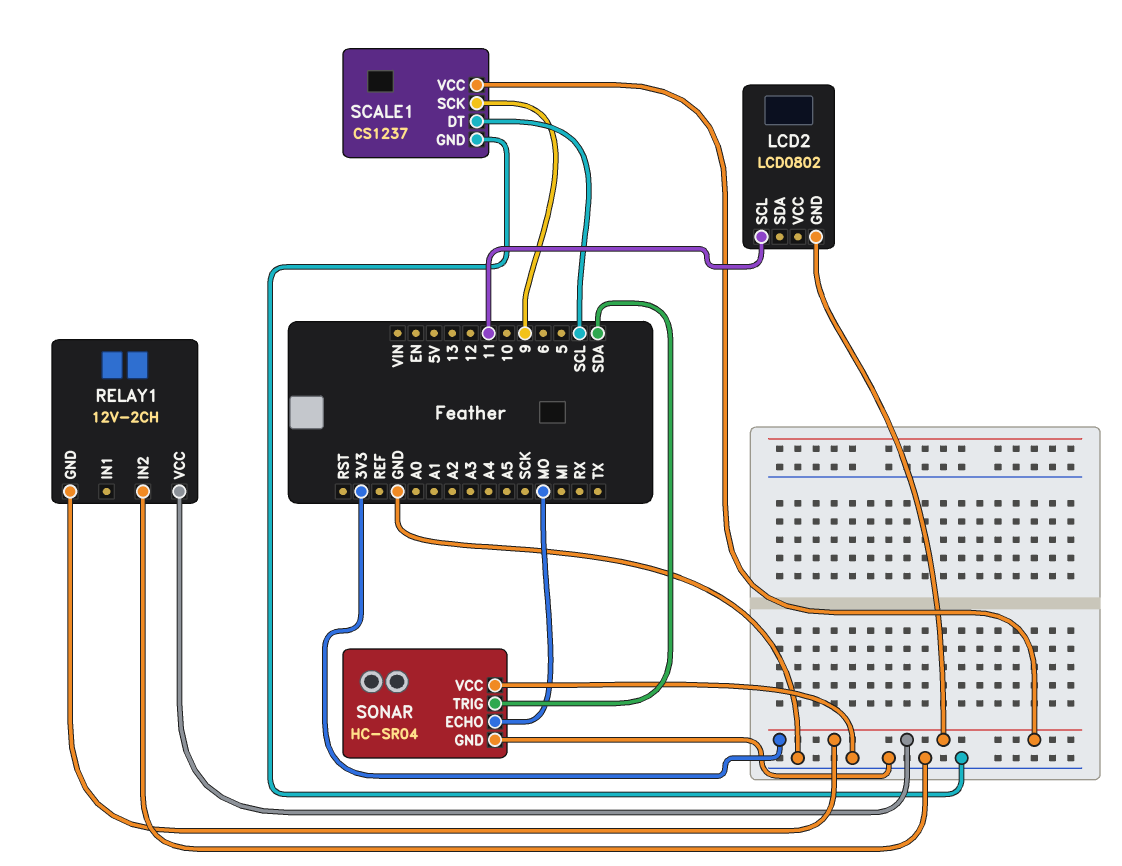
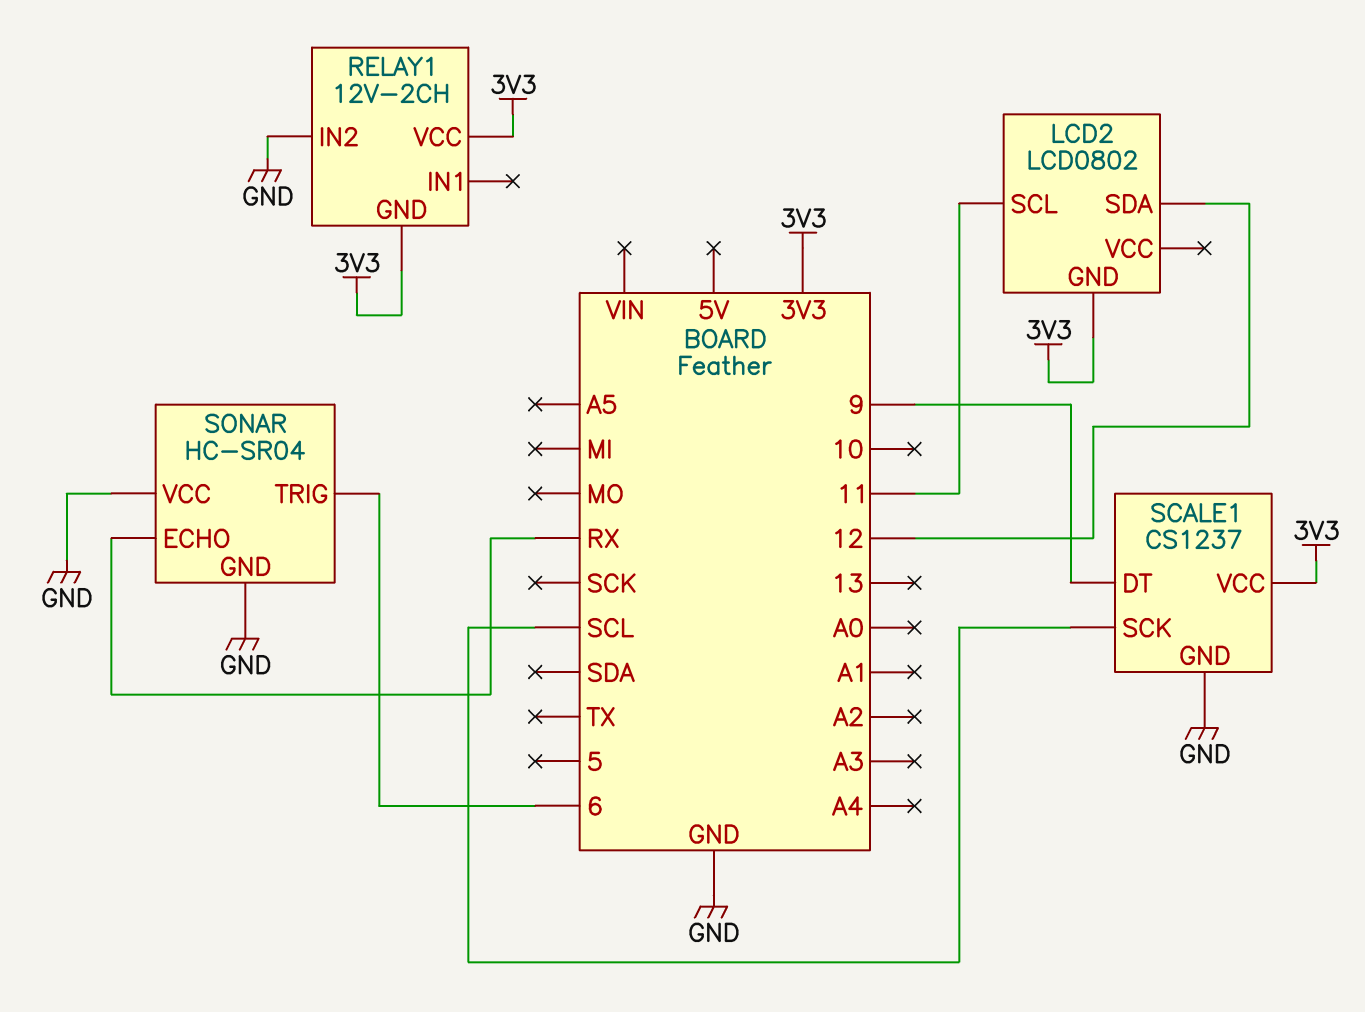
LCD2 pin SDA: none -> 12
SCALE1 pin DT: SCL -> 9
SCALE1 pin SCK: 9 -> SCL
SONAR pin ECHO: MO -> RX
SONAR pin TRIG: SDA -> 6

